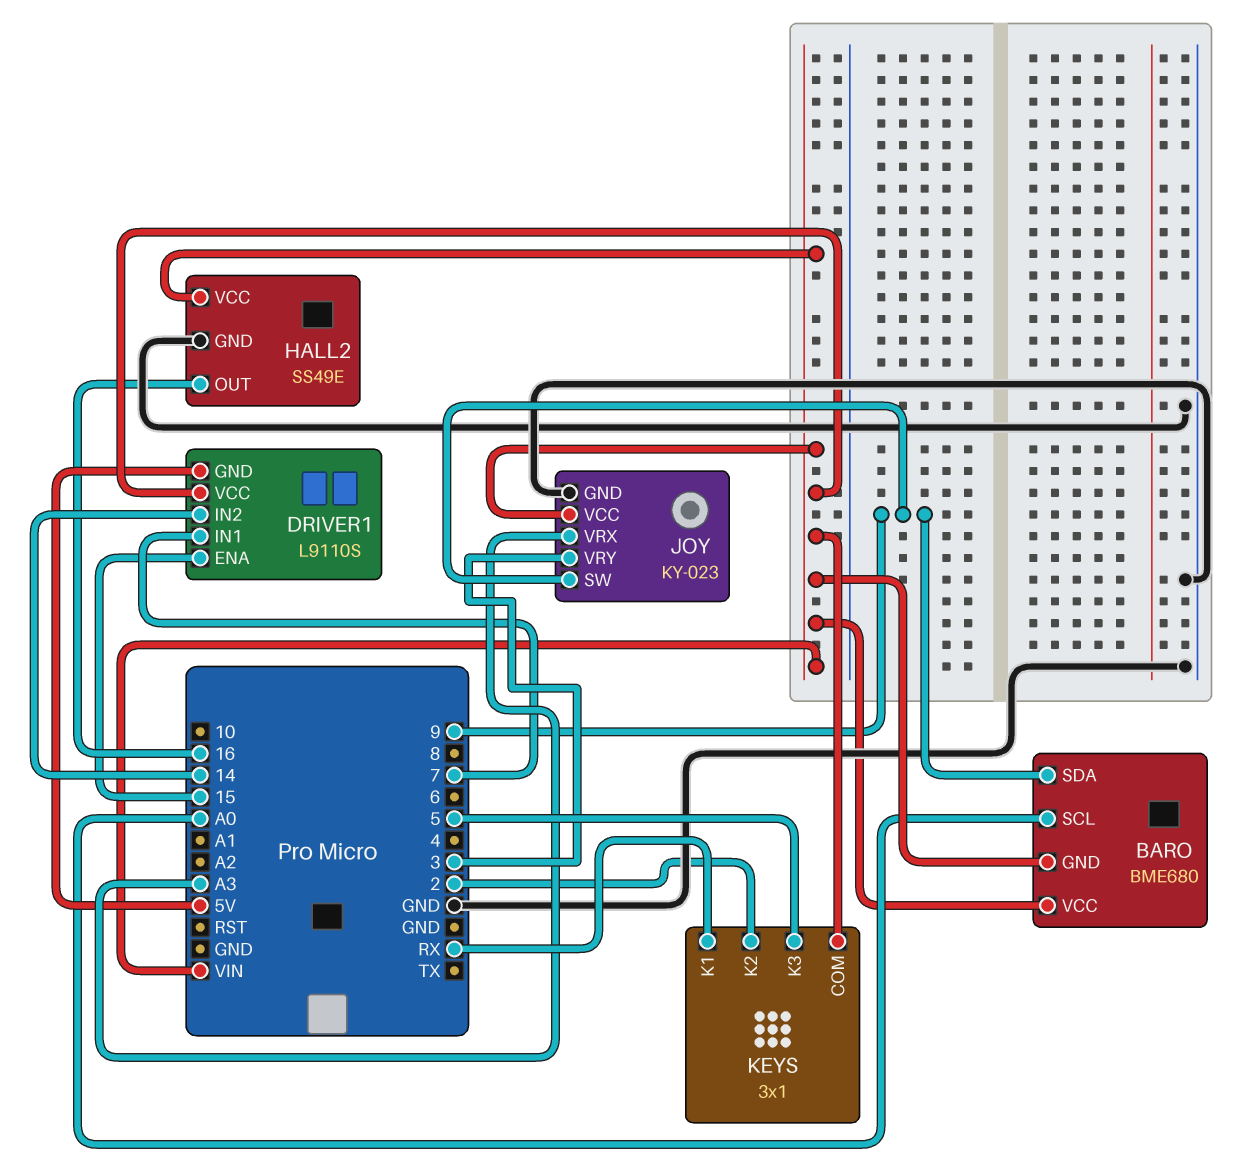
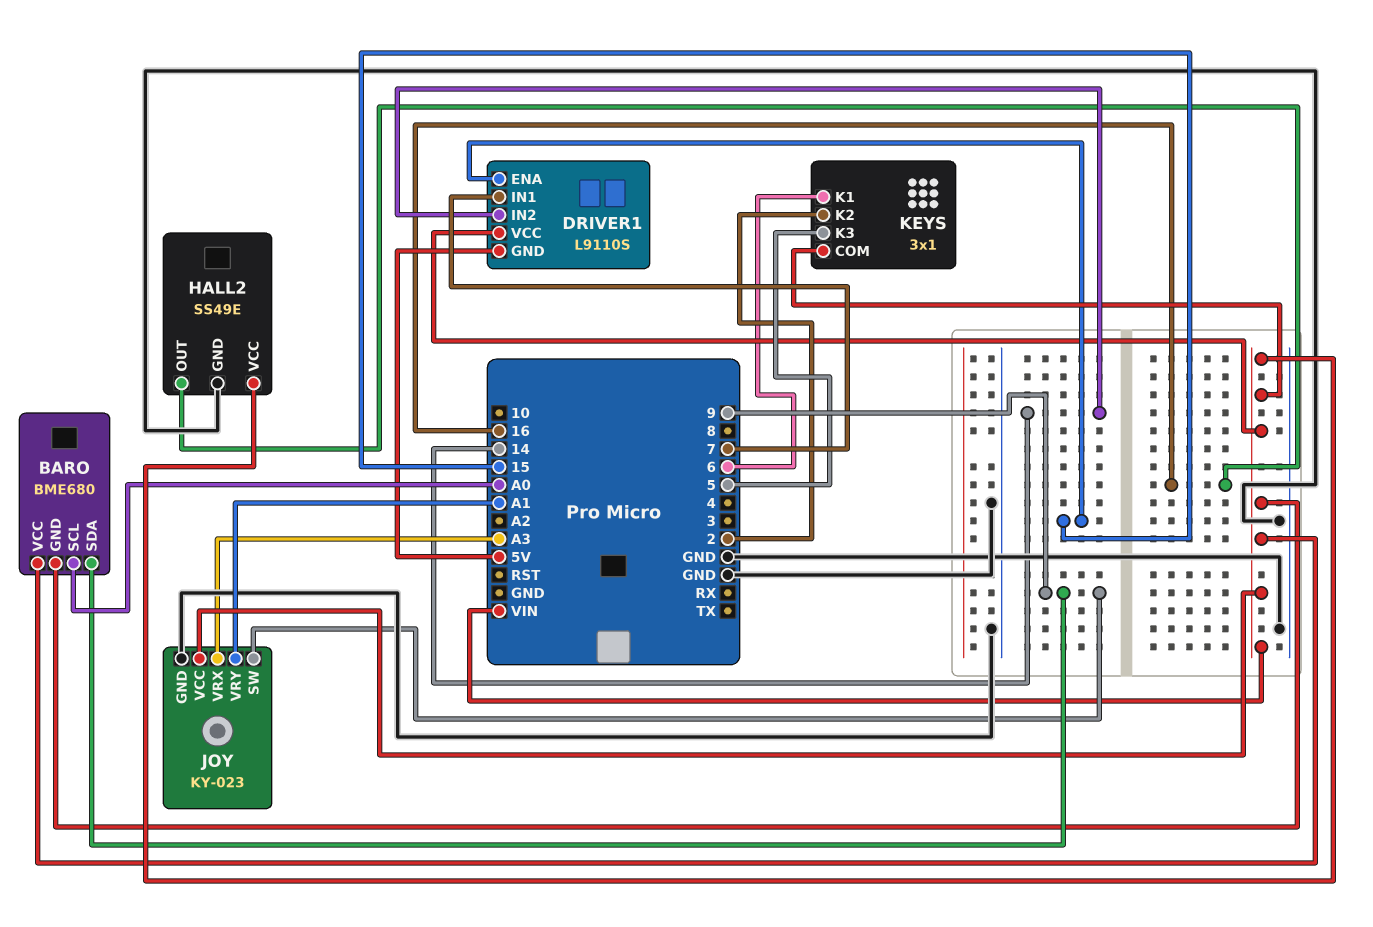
JOY pin VRY: 3 -> A1
KEYS pin K1: RX -> 6

